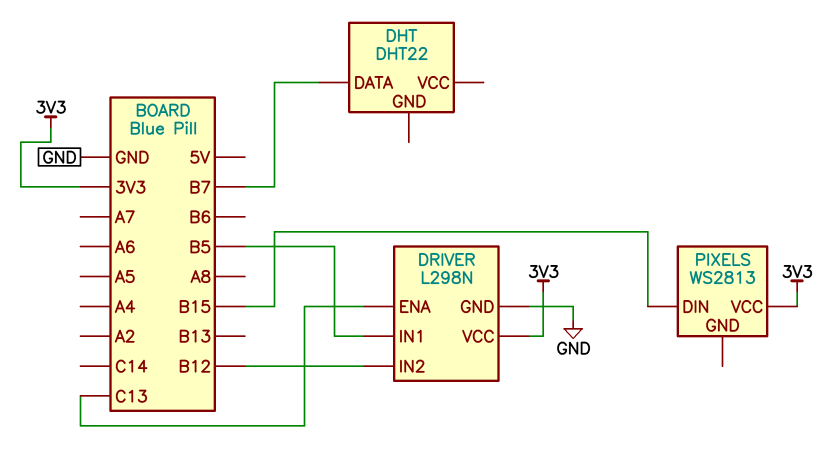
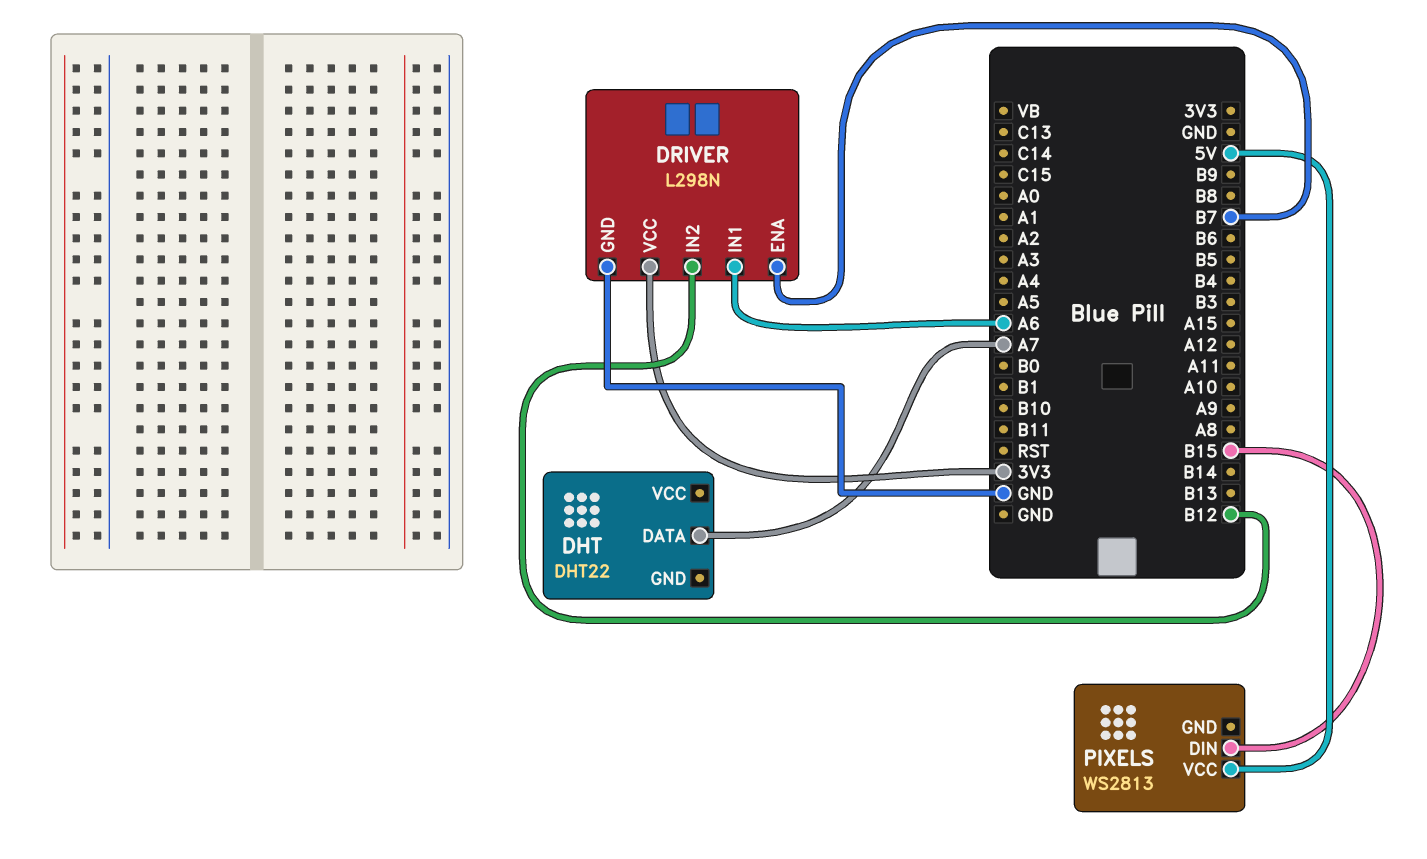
DHT pin DATA: B7 -> A7
DRIVER pin ENA: C13 -> B7
DRIVER pin IN1: B5 -> A6
PIXELS pin VCC: 3V3 -> 5V

